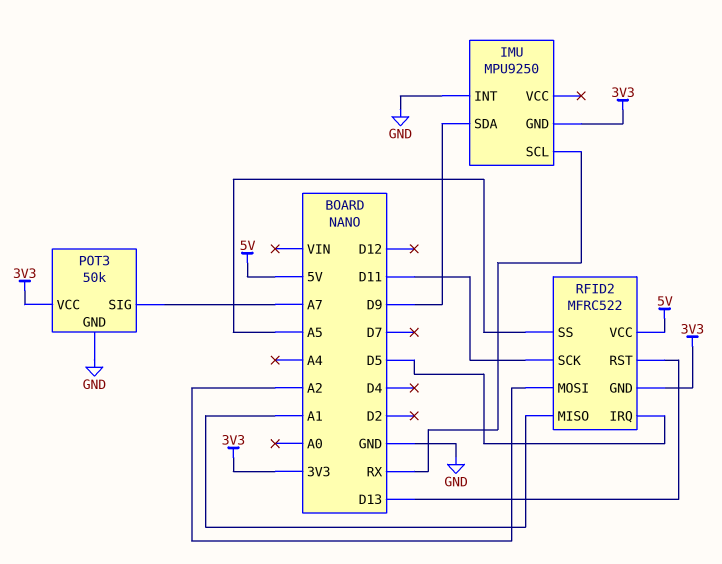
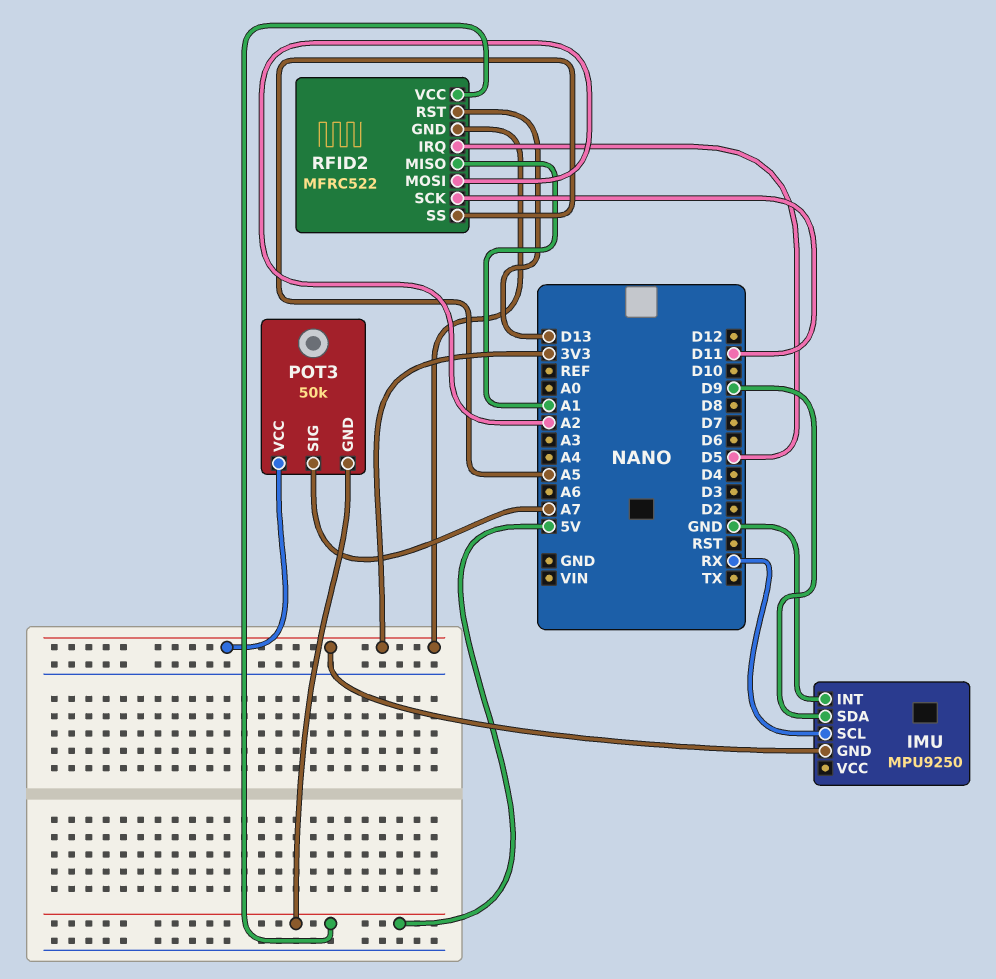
POT3 pin GND: GND -> 5V

